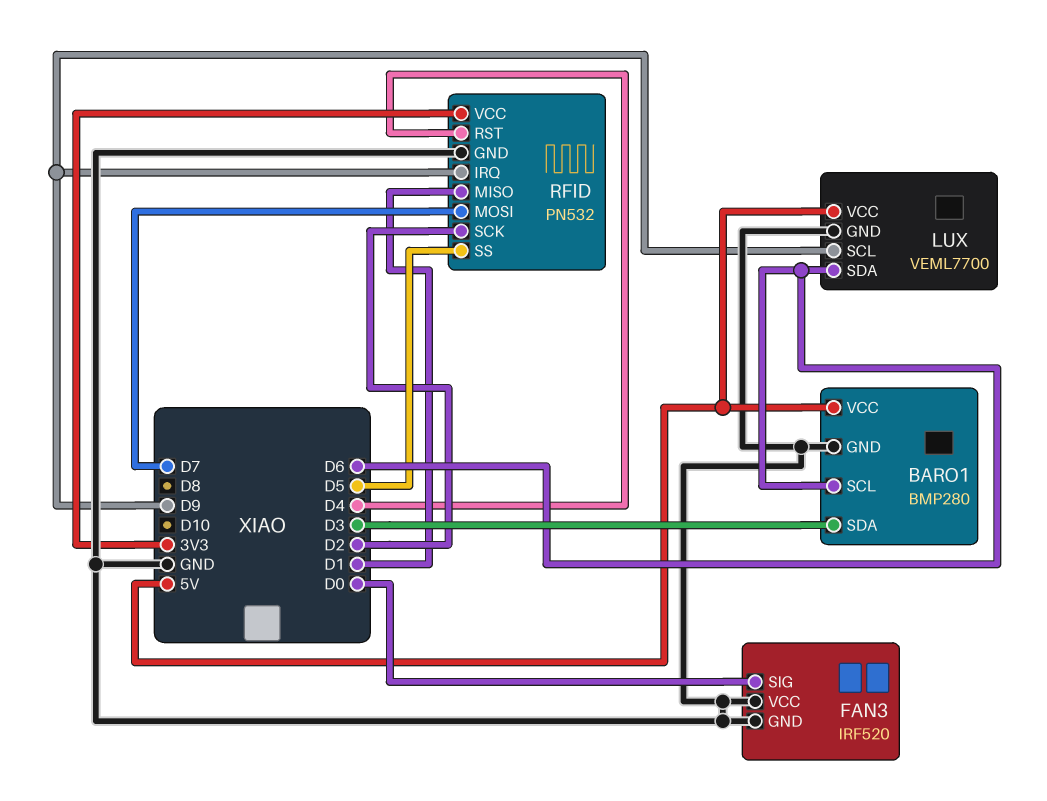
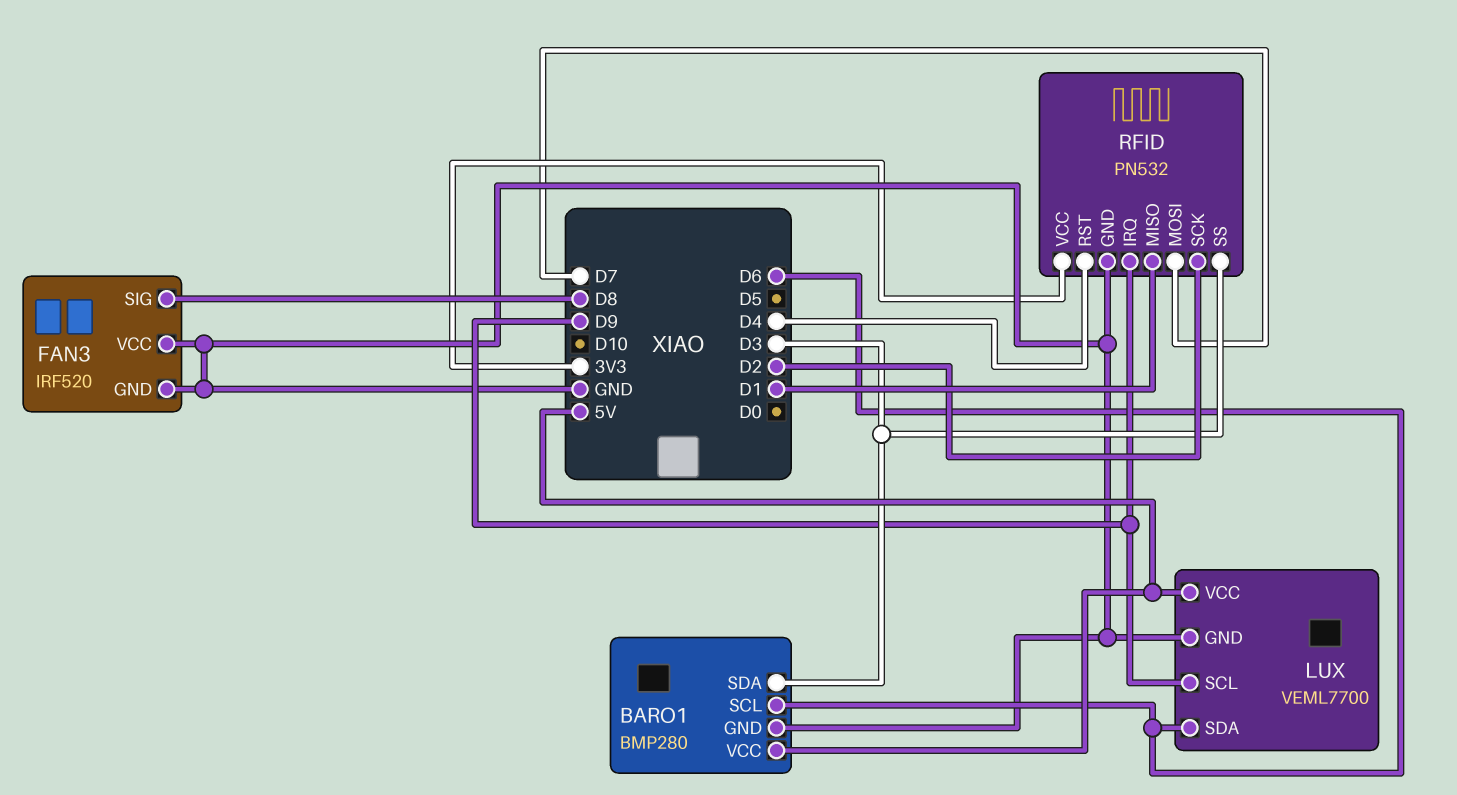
FAN3 pin SIG: D0 -> D8
RFID pin SS: D5 -> D3

